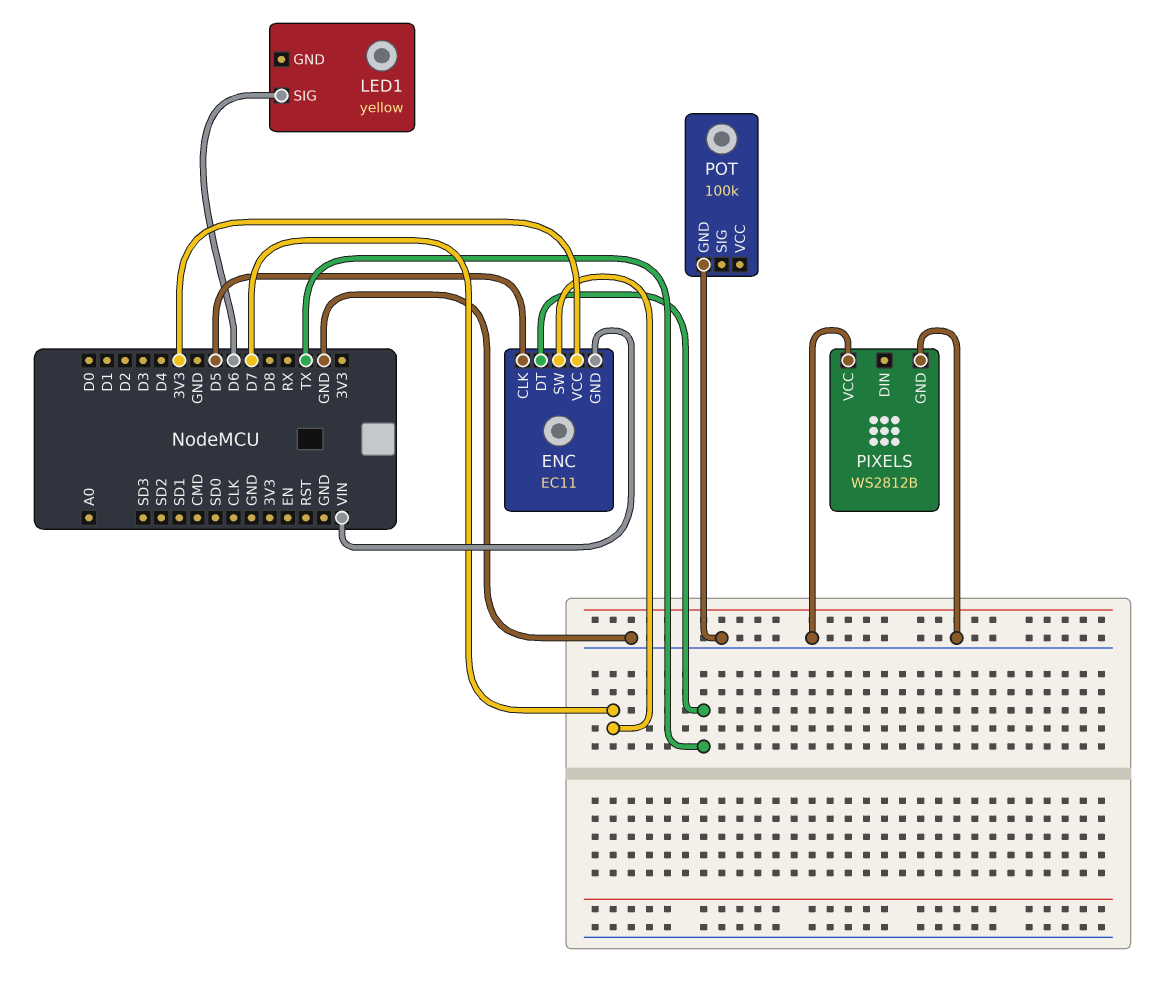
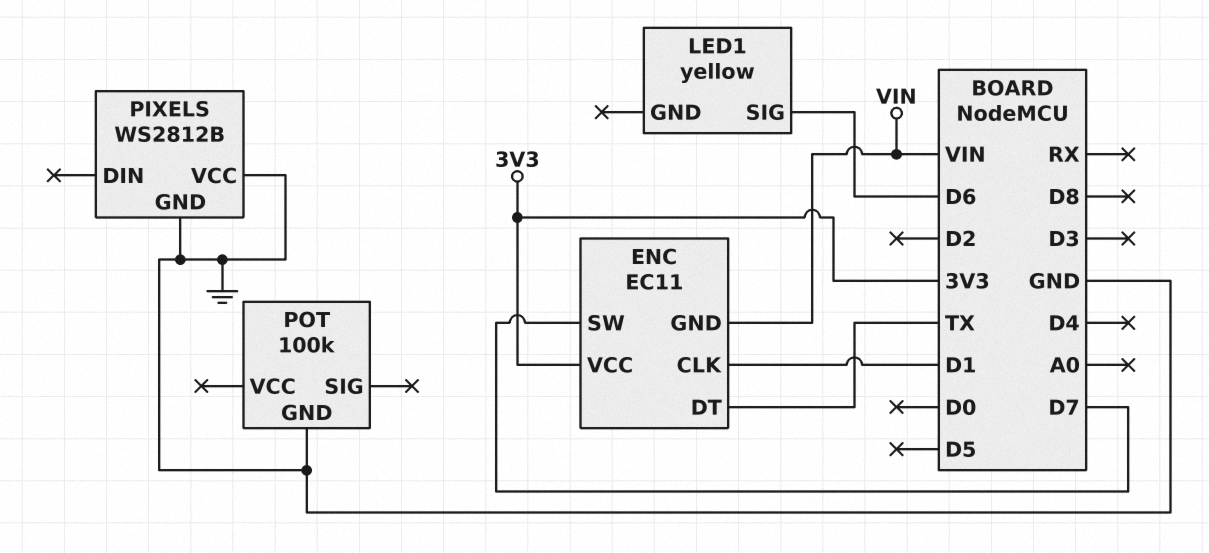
ENC pin CLK: D5 -> D1

